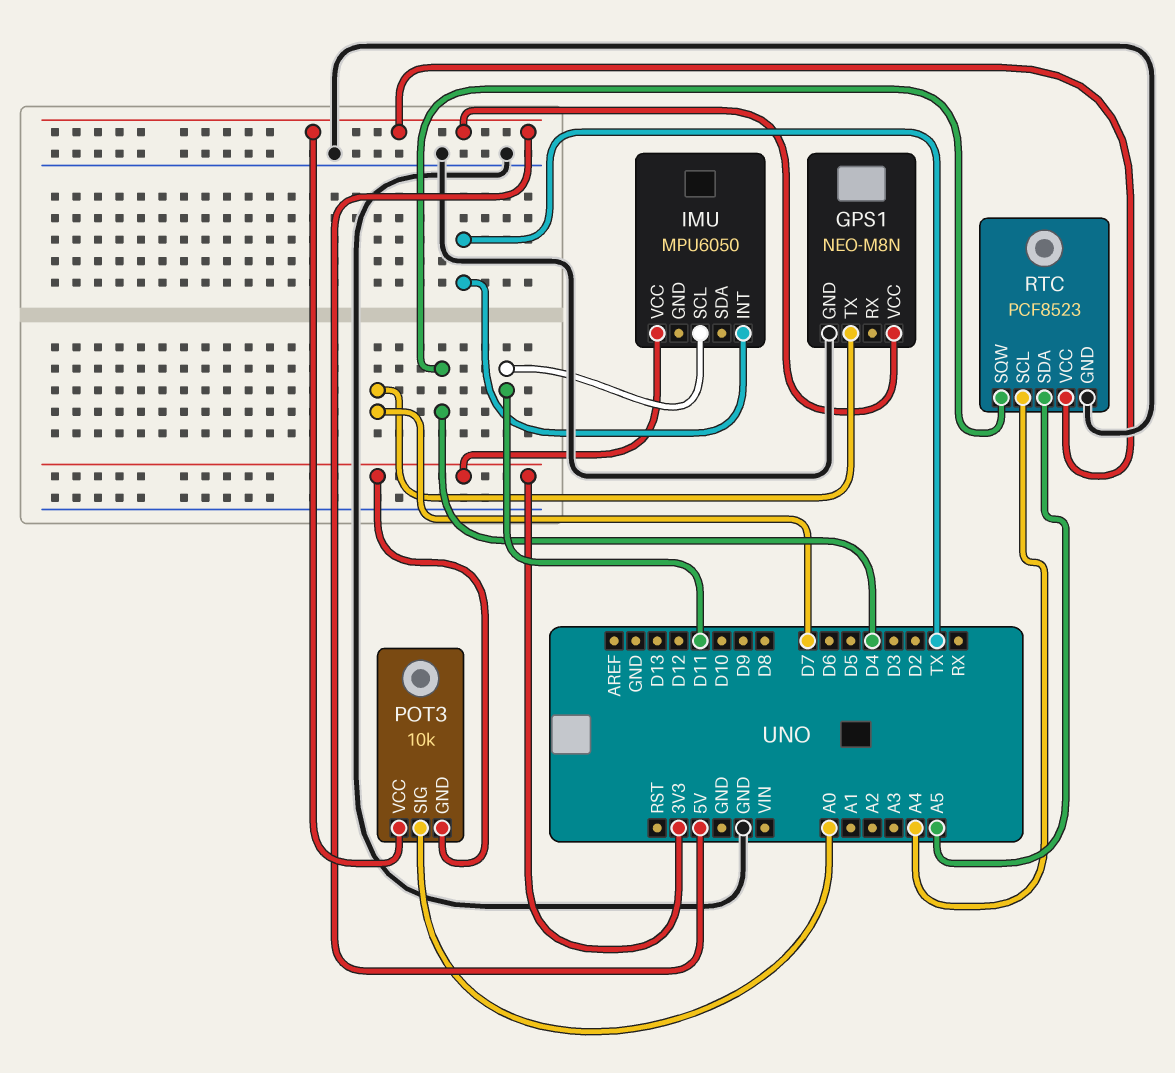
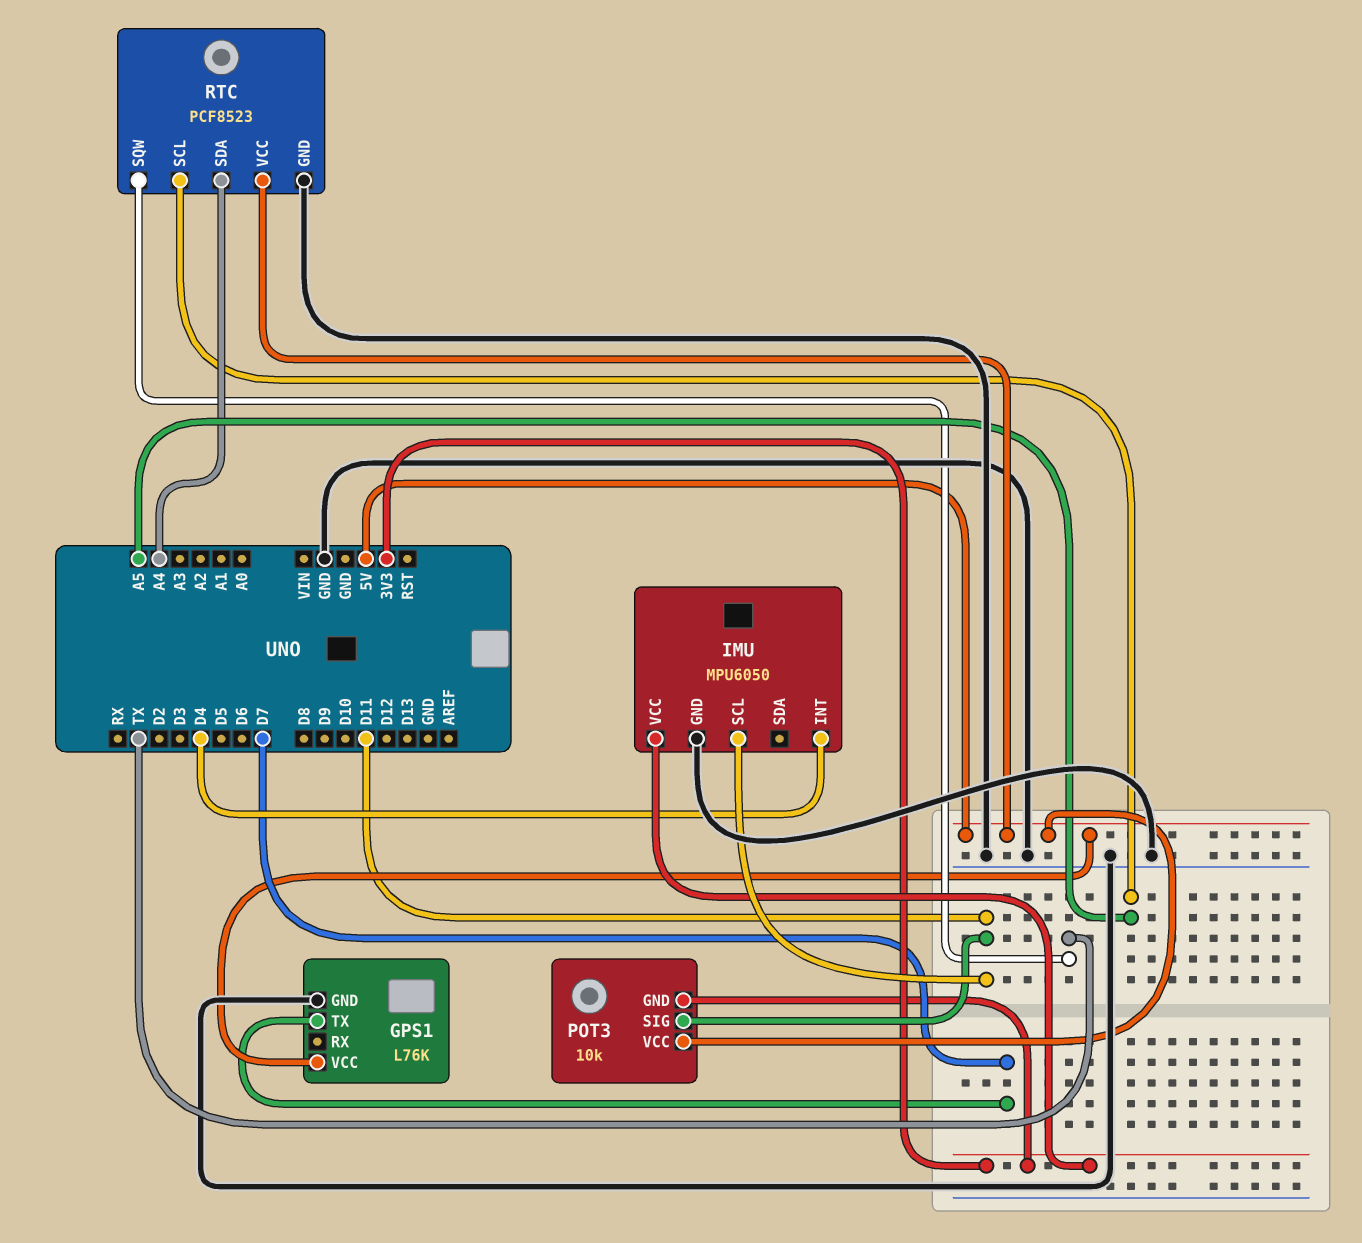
GPS1: NEO-M8N -> L76K
IMU pin GND: none -> GND
IMU pin INT: TX -> D4
POT3 pin SIG: A0 -> D11
RTC pin SCL: A4 -> A5
RTC pin SDA: A5 -> A4
RTC pin SQW: D4 -> TX

